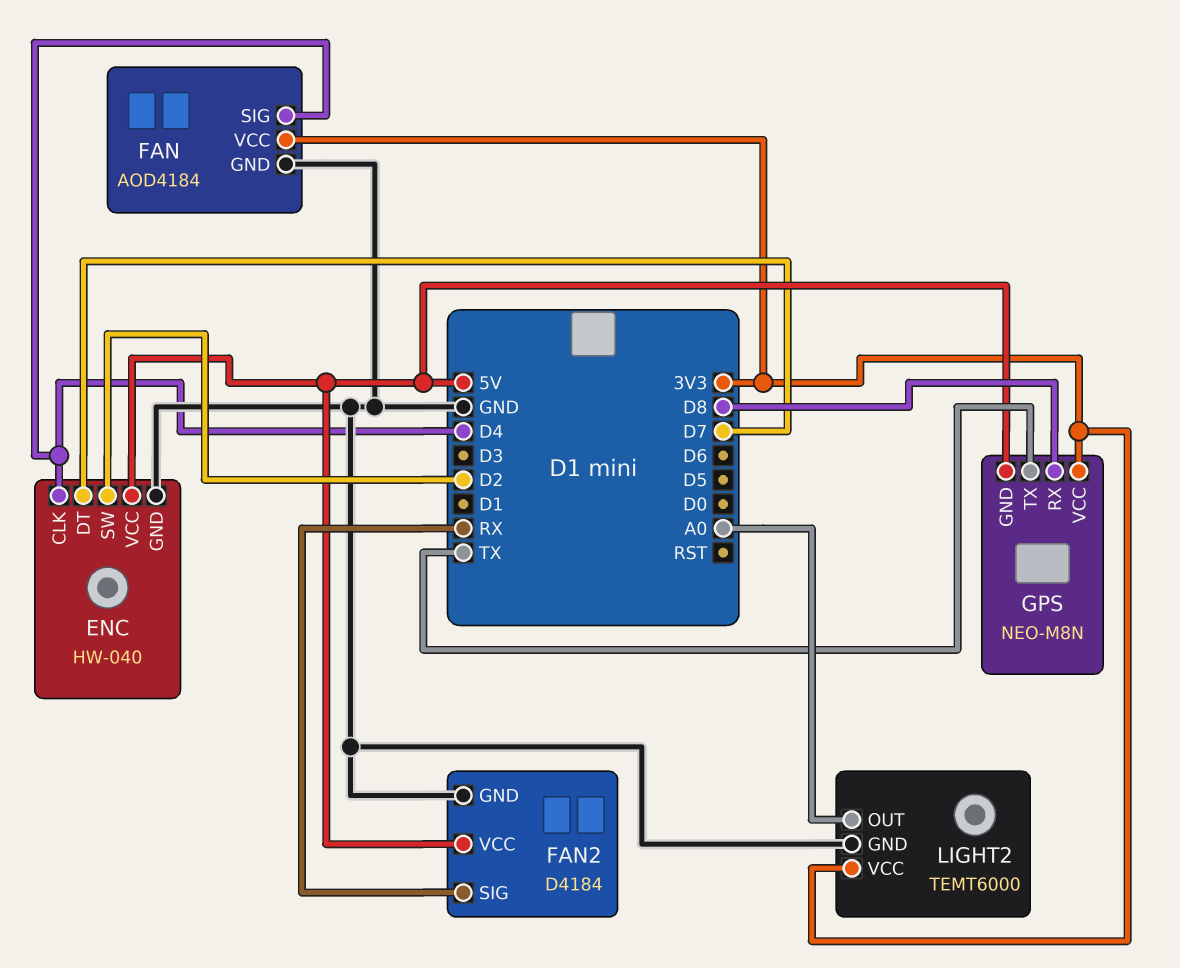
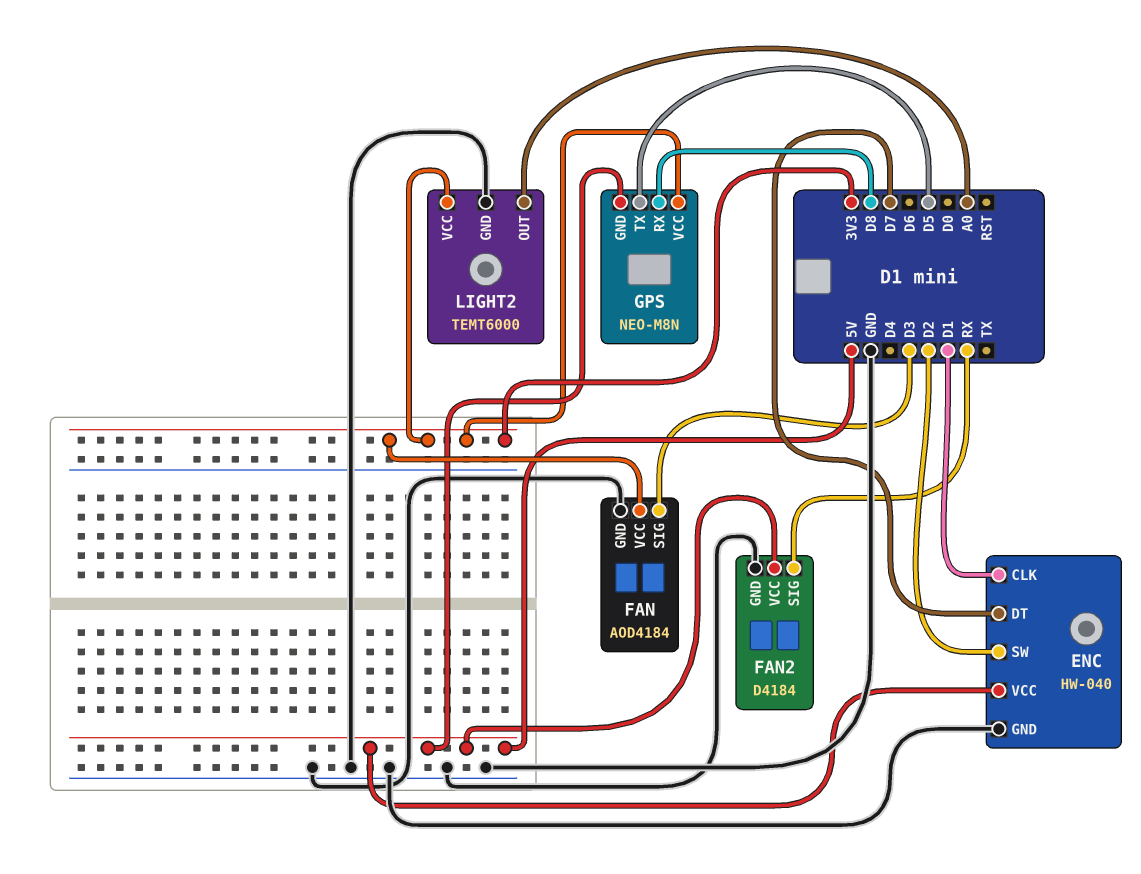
ENC pin CLK: D4 -> D1
FAN pin SIG: D4 -> D3
GPS pin TX: TX -> D5

